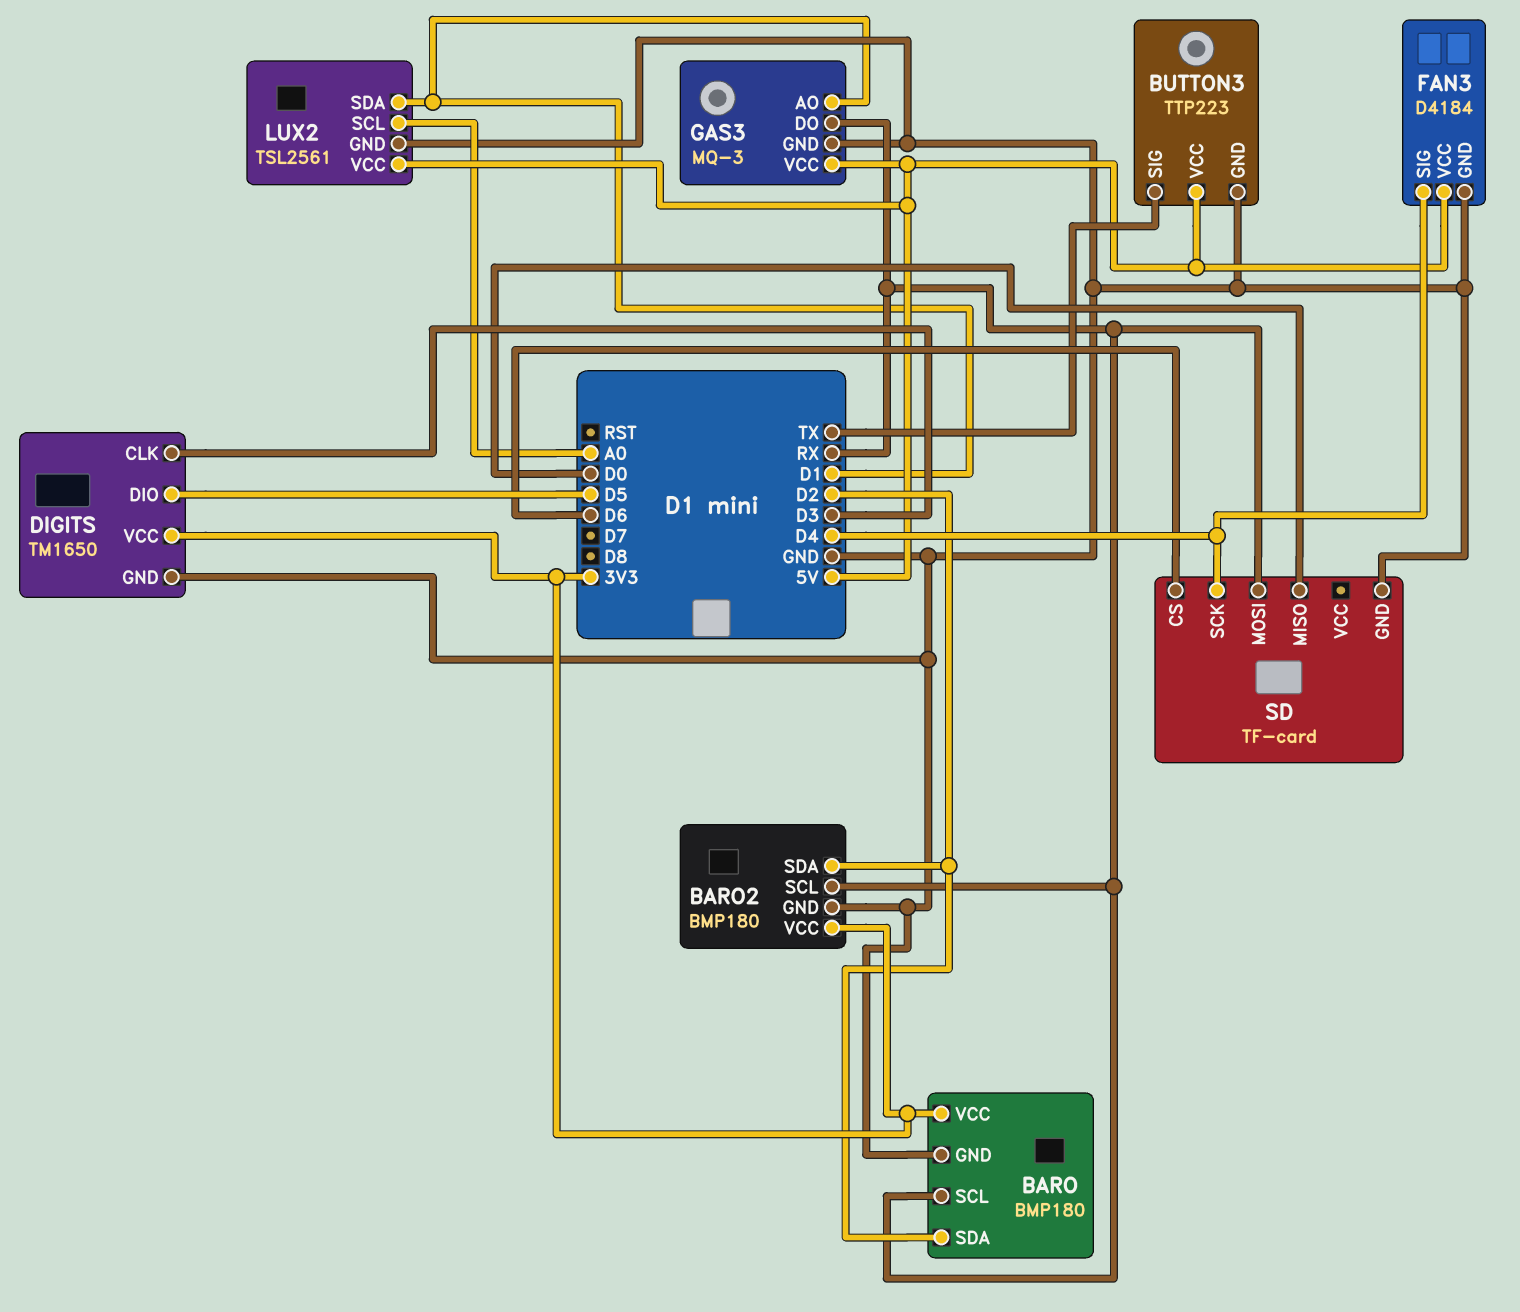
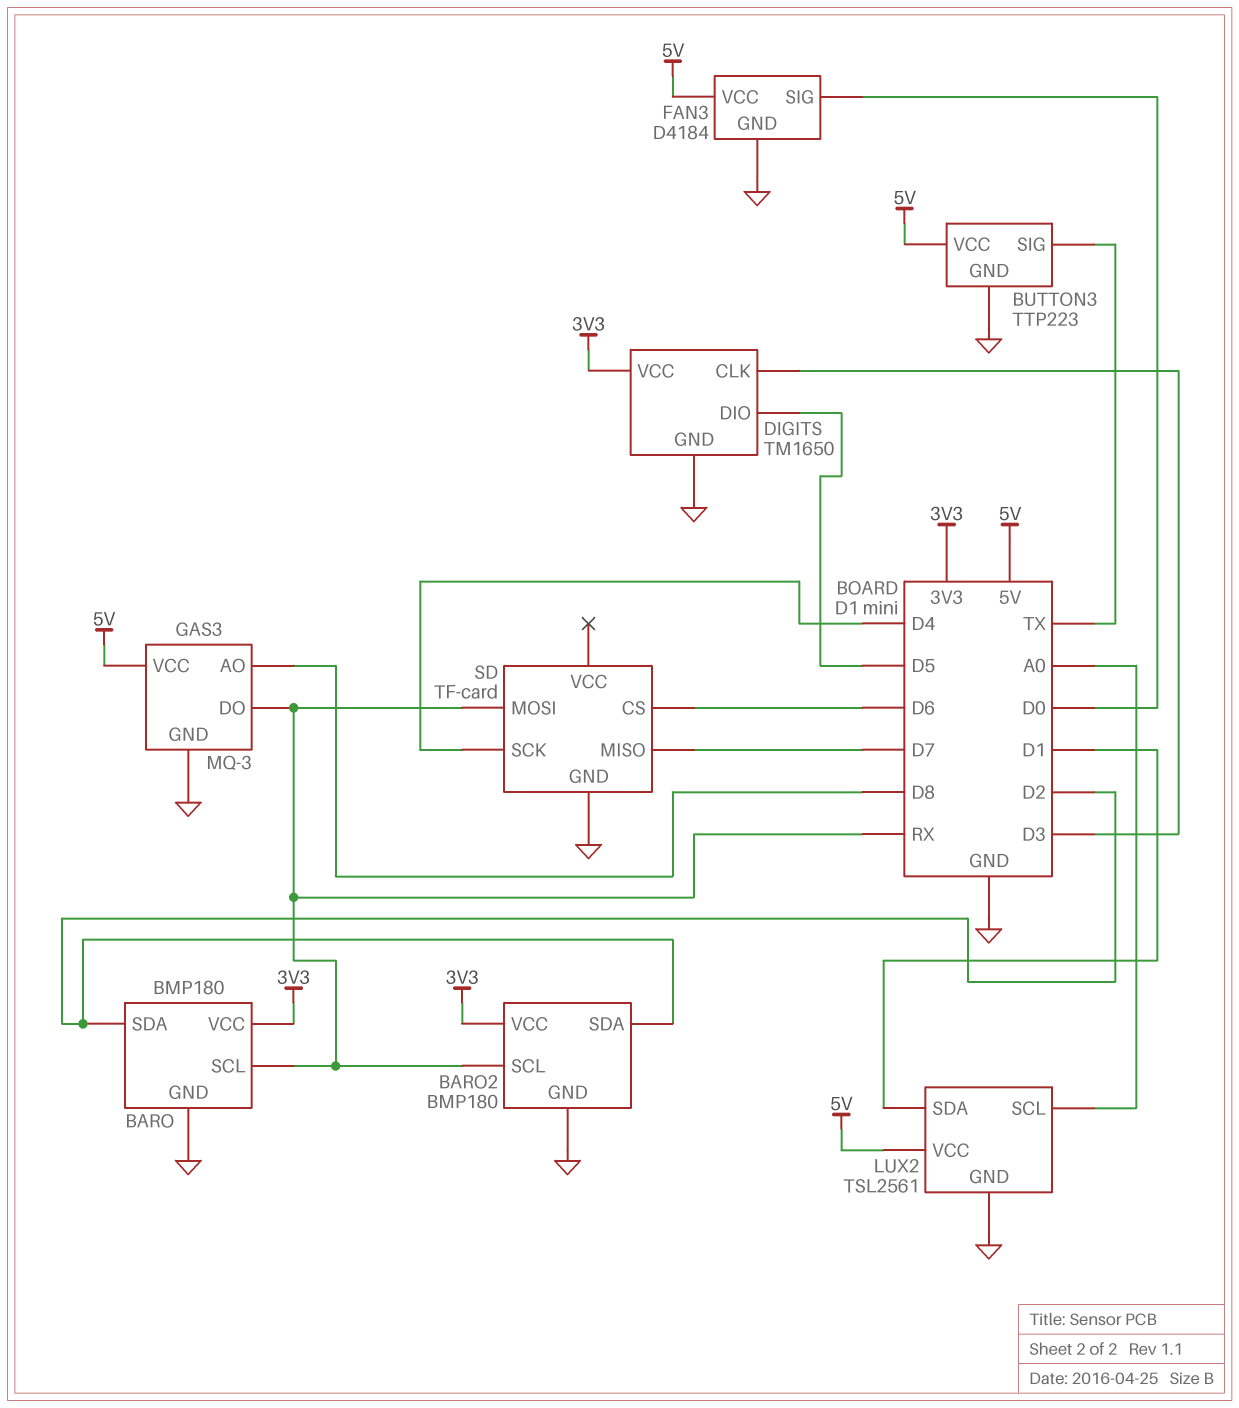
FAN3 pin SIG: D4 -> D0
GAS3 pin AO: D1 -> D8
SD pin MISO: D0 -> D7

